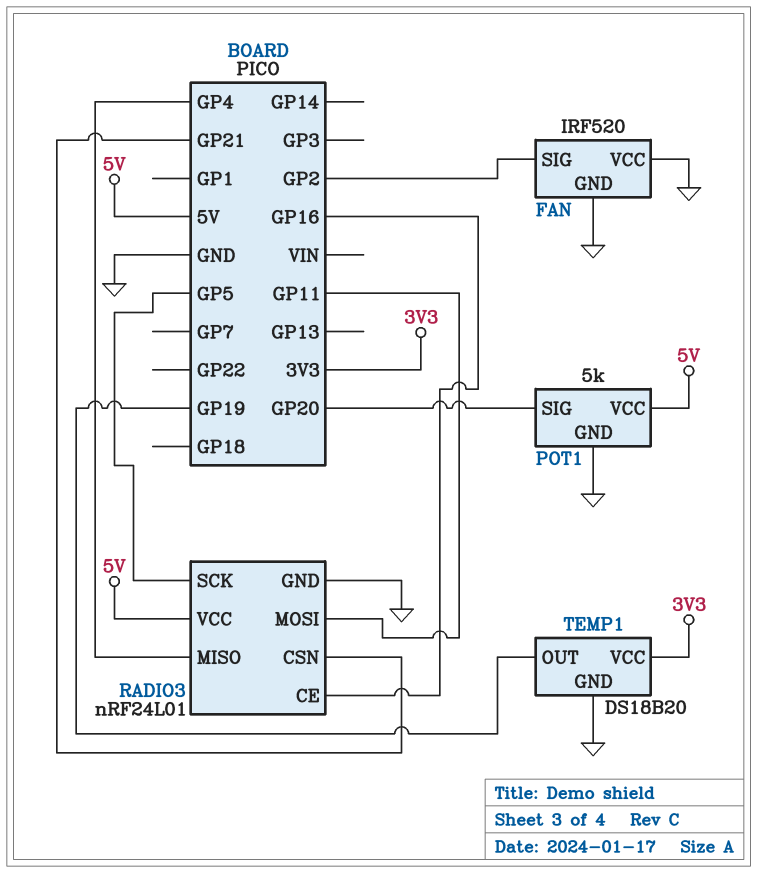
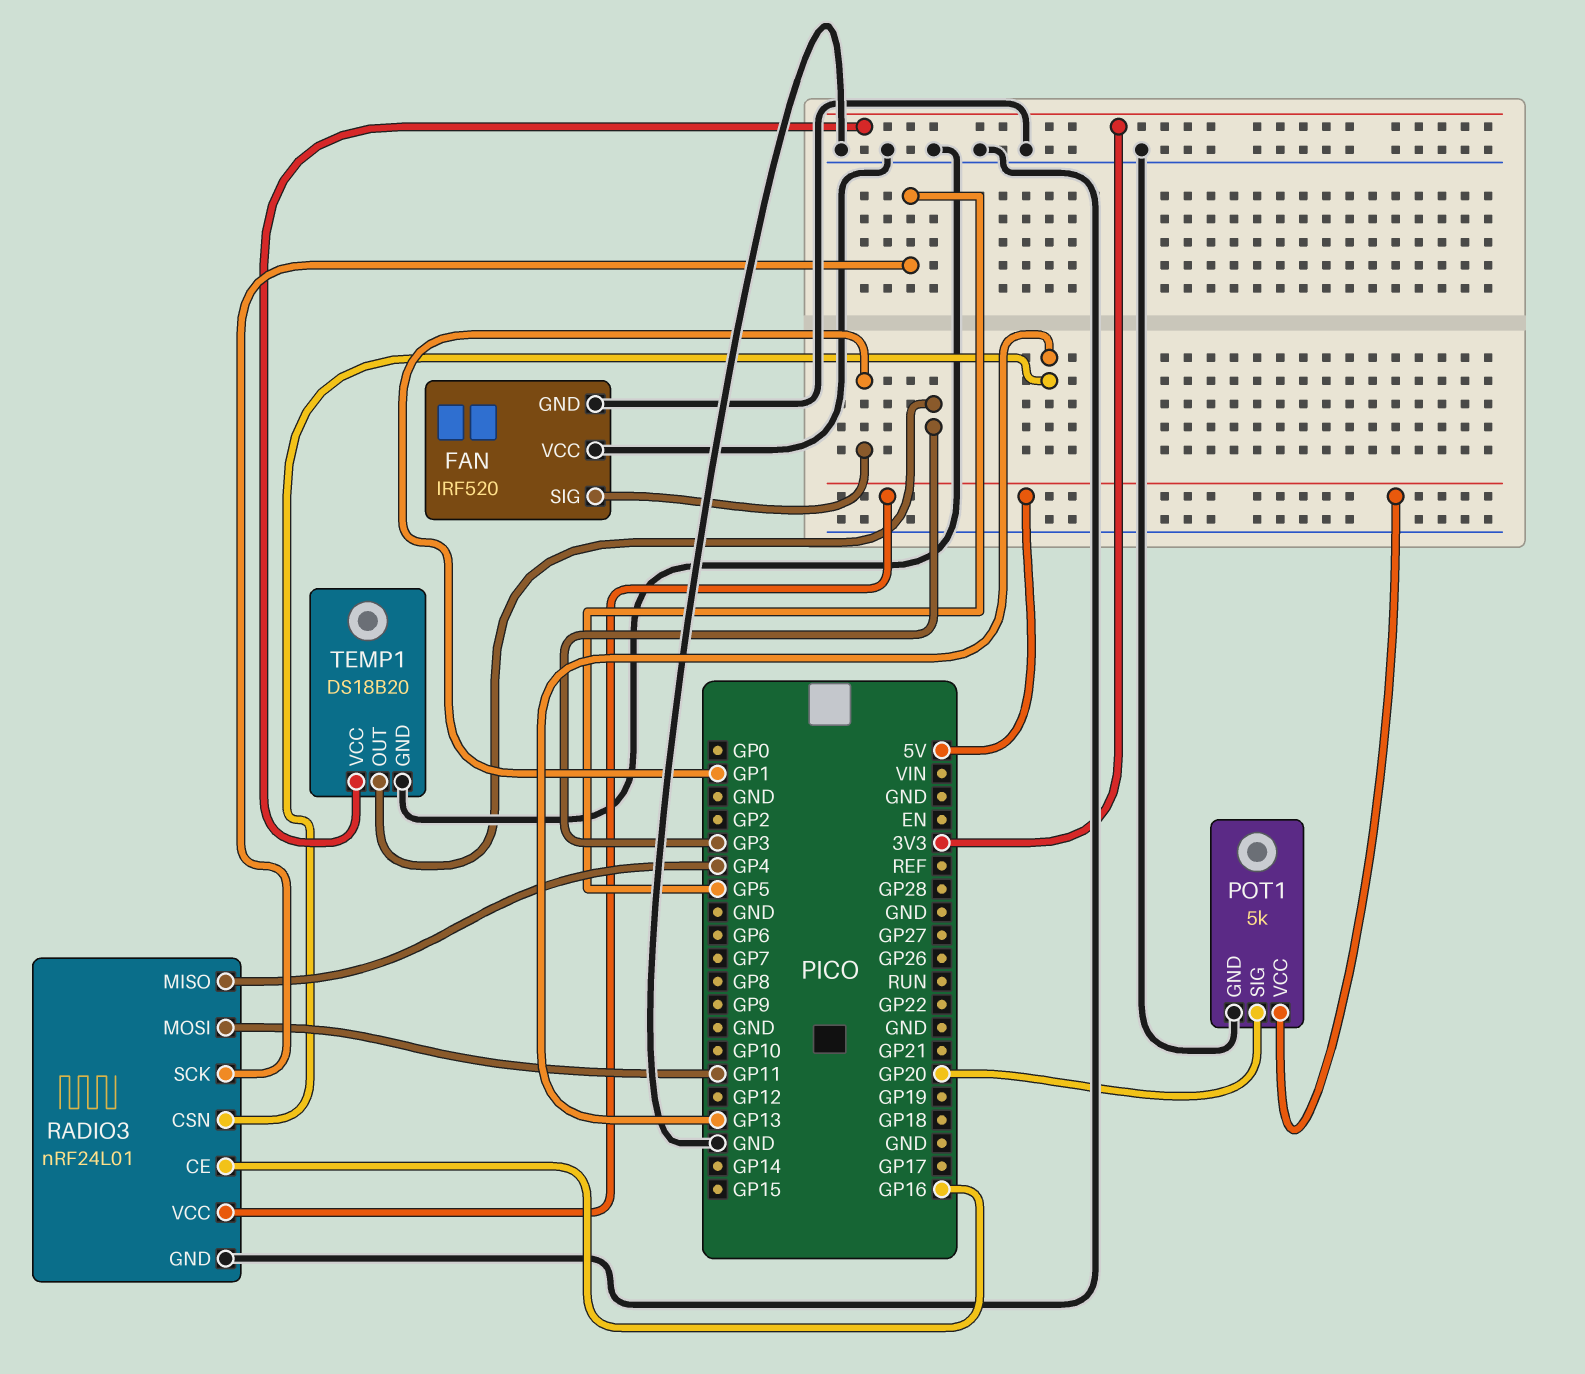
FAN pin SIG: GP2 -> GP1
RADIO3 pin CSN: GP21 -> GP13
TEMP1 pin OUT: GP19 -> GP3

